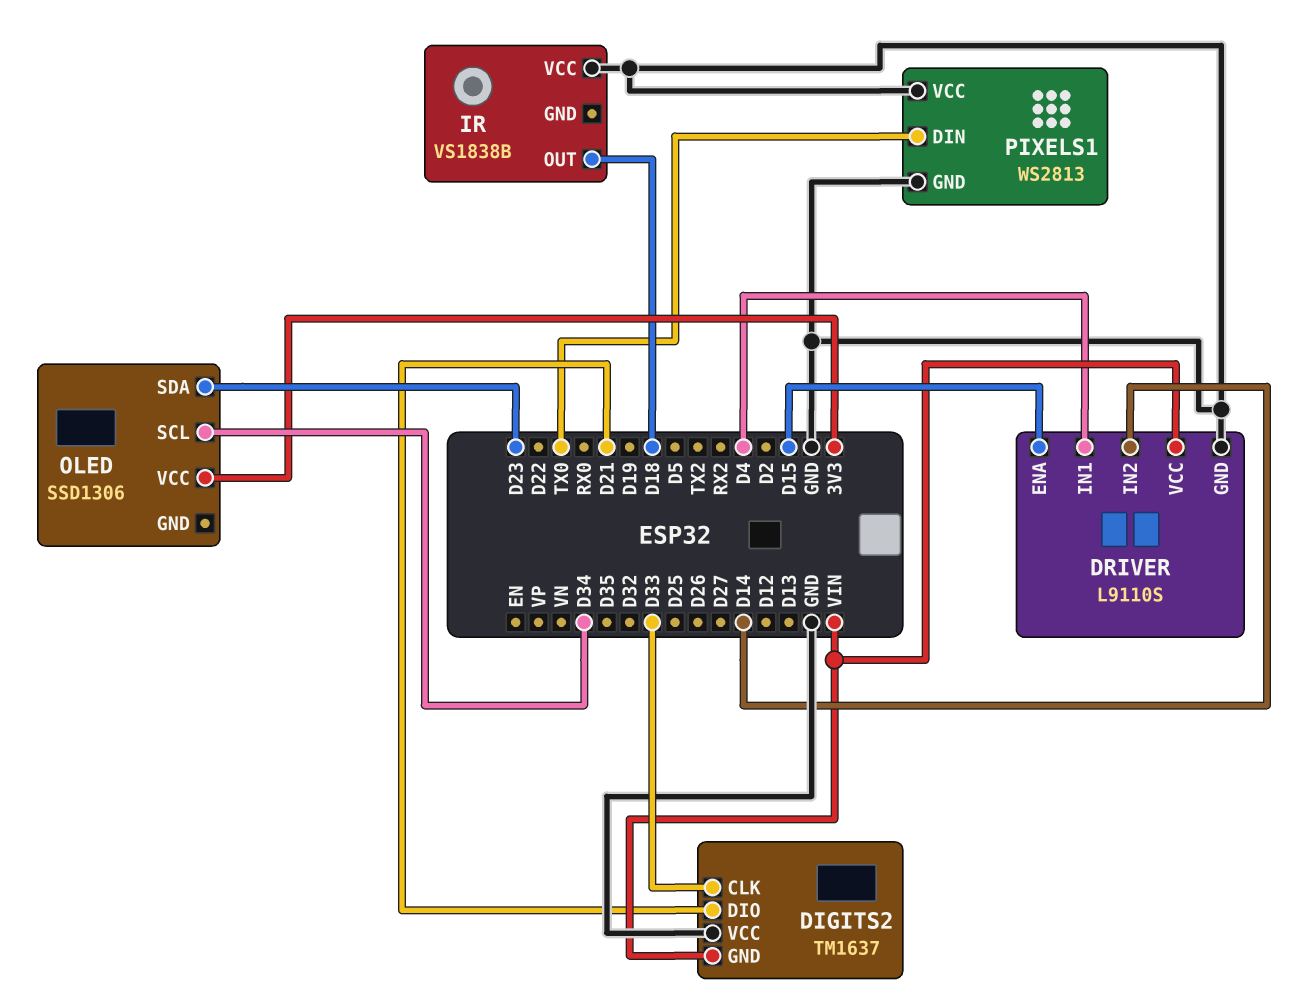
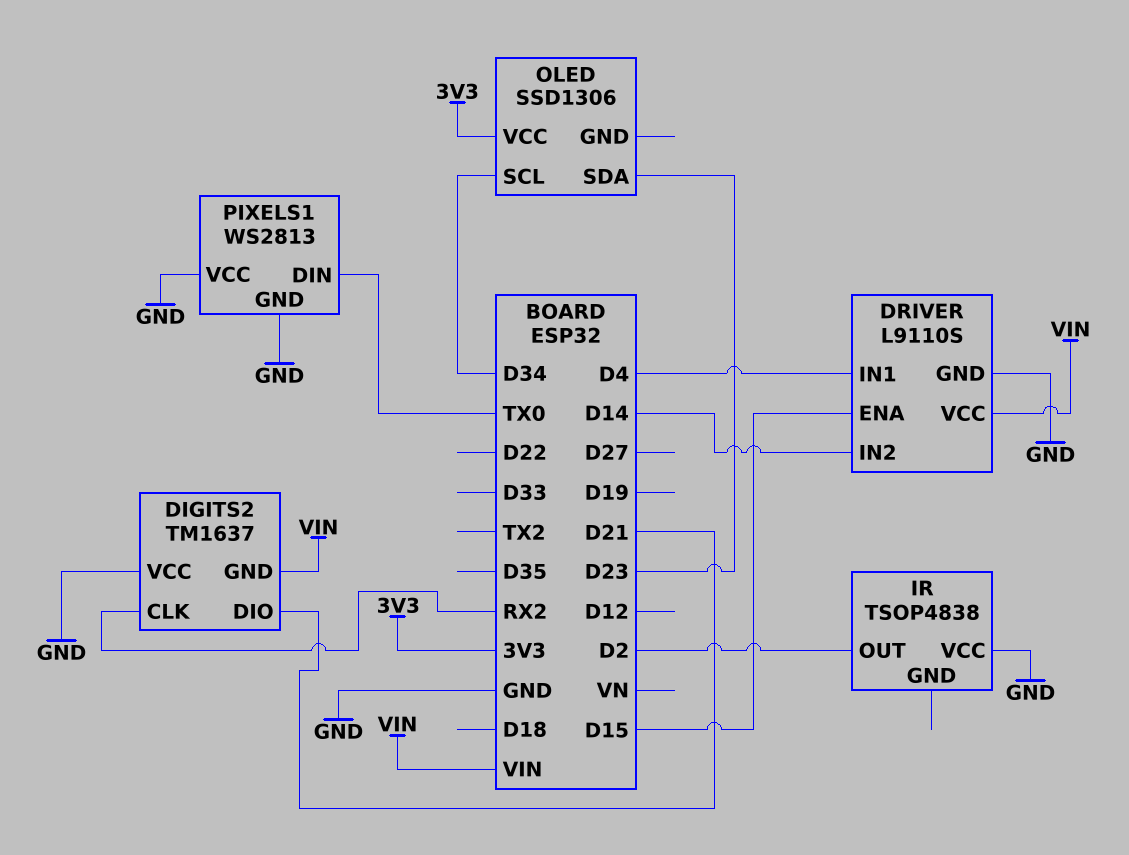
DIGITS2 pin CLK: D33 -> RX2
IR: VS1838B -> TSOP4838
IR pin OUT: D18 -> D2

